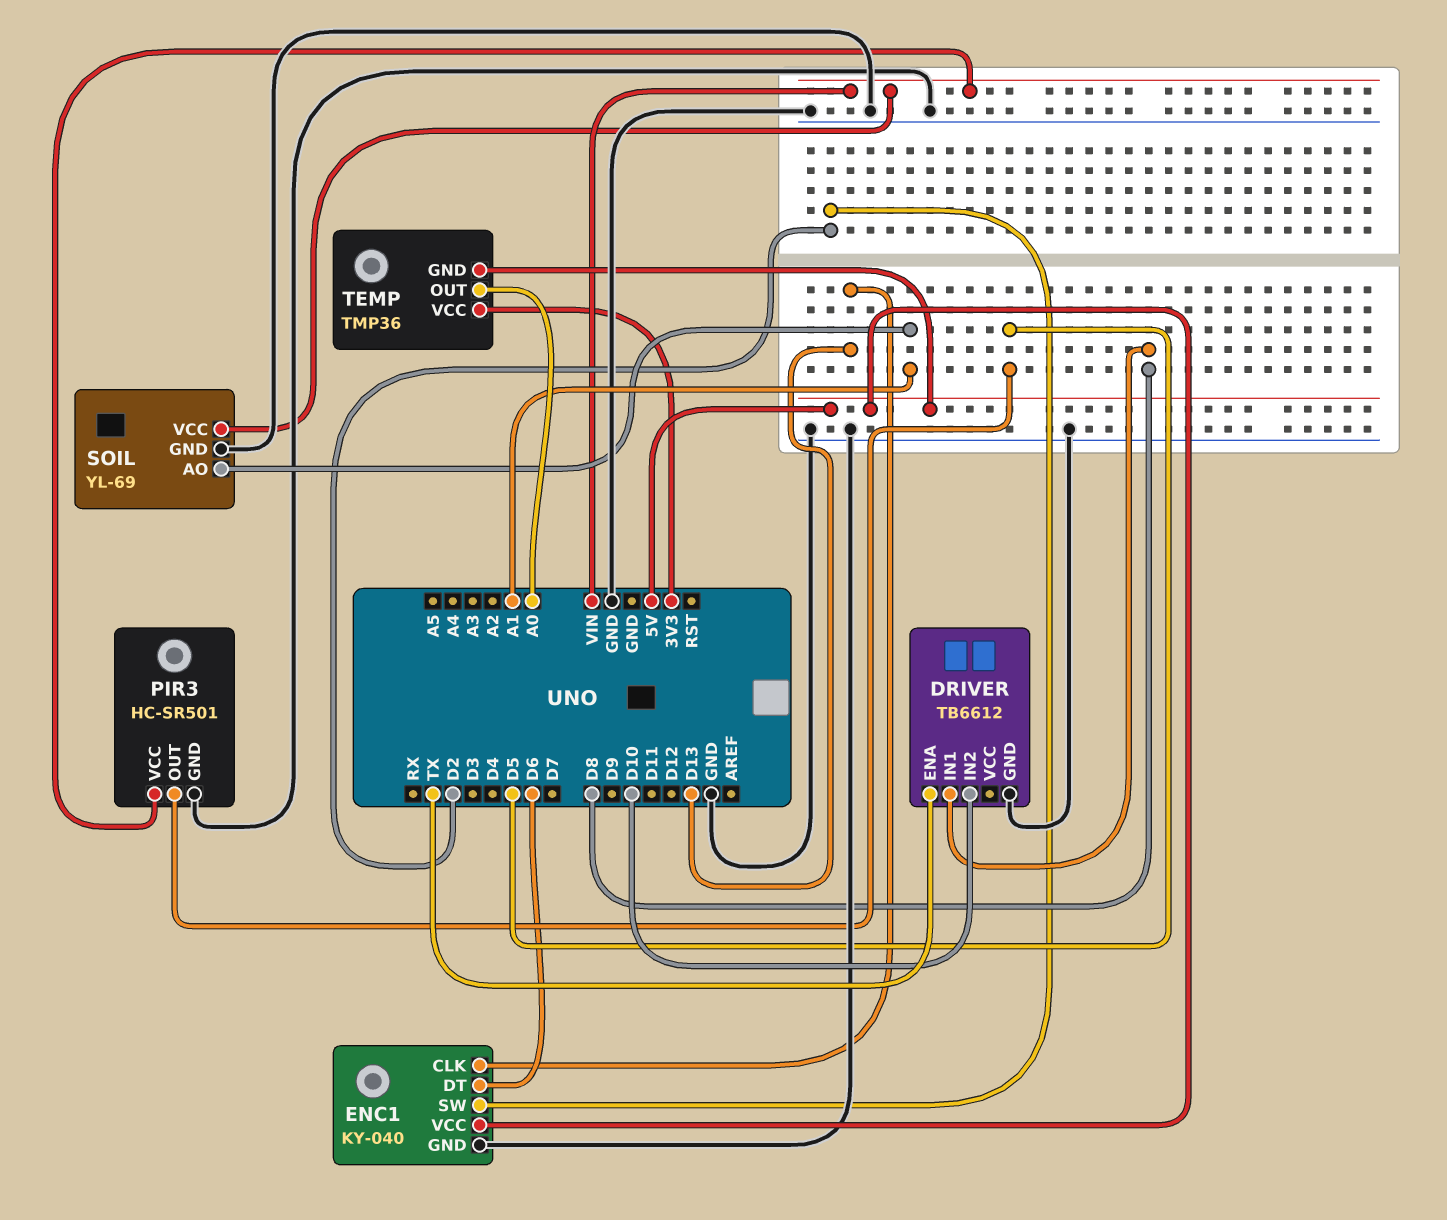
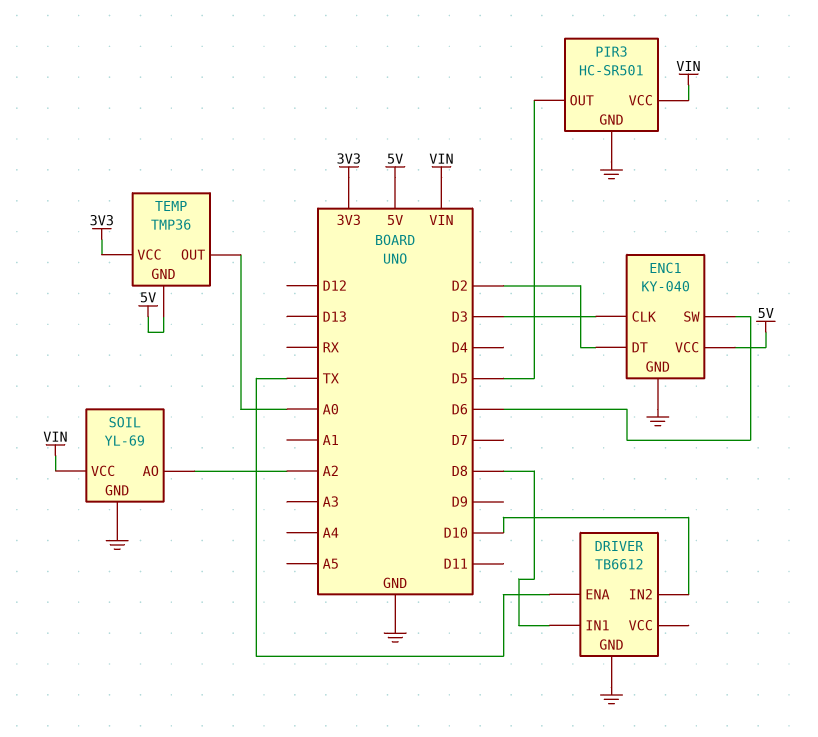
ENC1 pin CLK: D13 -> D3
ENC1 pin DT: D6 -> D2
ENC1 pin SW: D2 -> D6
SOIL pin AO: A1 -> A2

